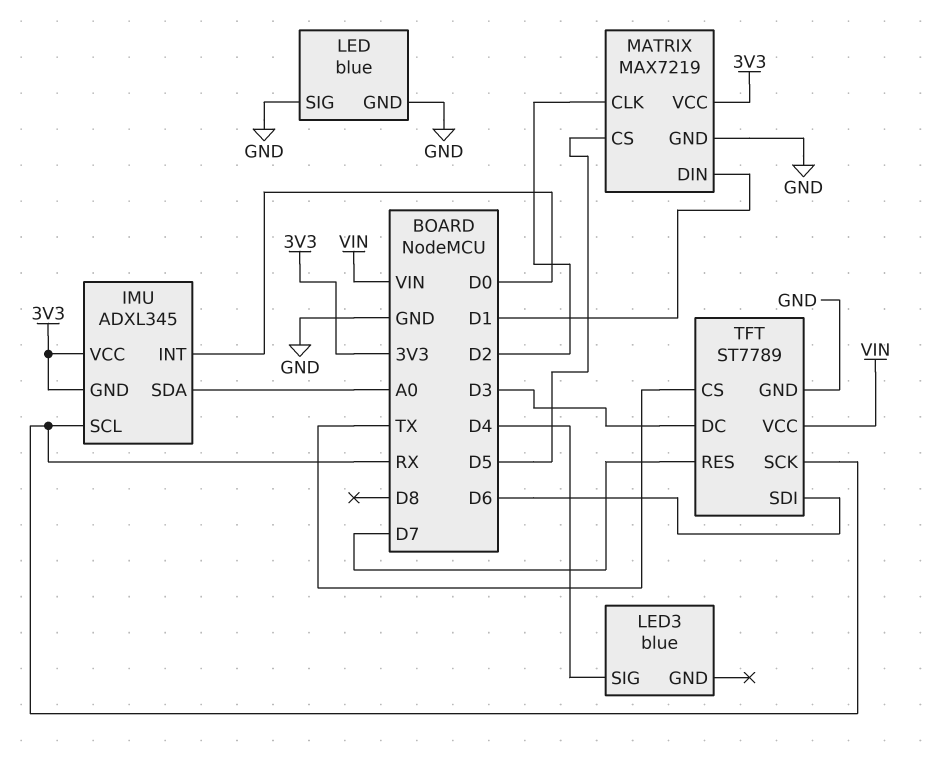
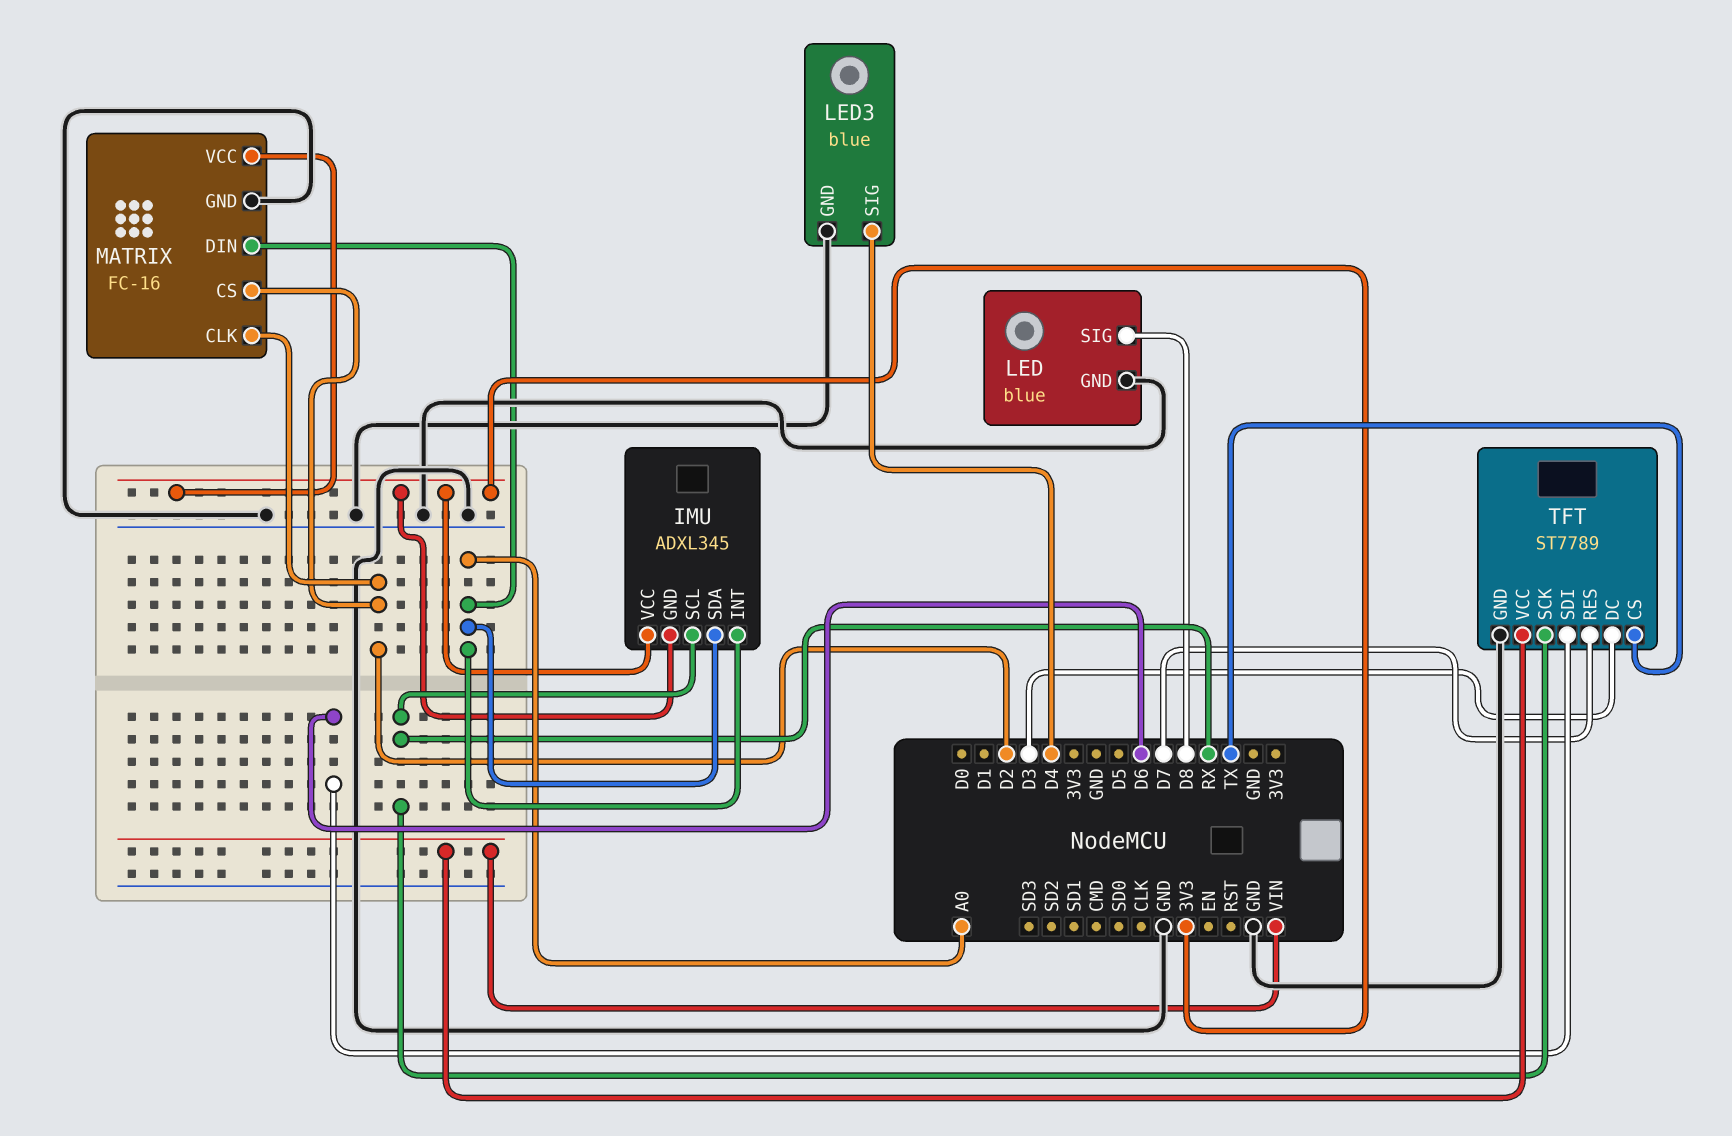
IMU pin INT: D0 -> A0
LED pin SIG: GND -> D8
LED3 pin GND: none -> GND
MATRIX: MAX7219 -> FC-16
MATRIX pin CS: D5 -> D2
MATRIX pin DIN: D1 -> A0

